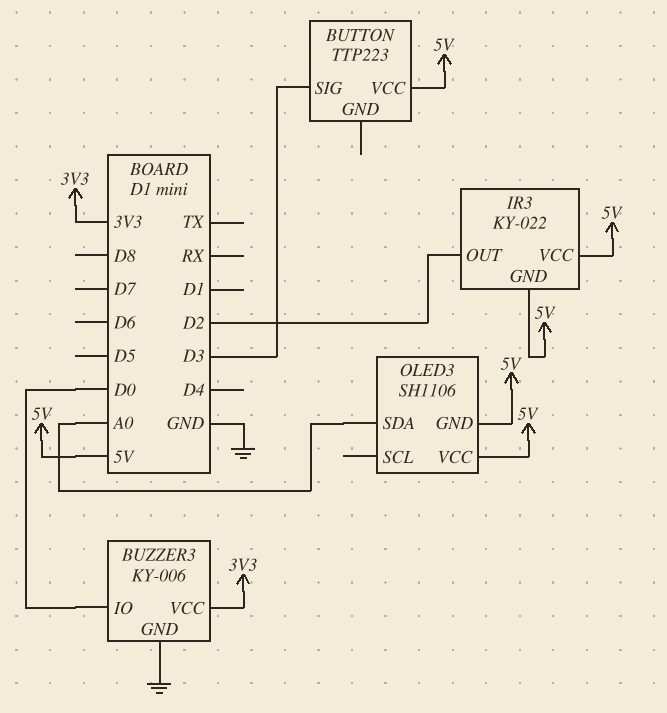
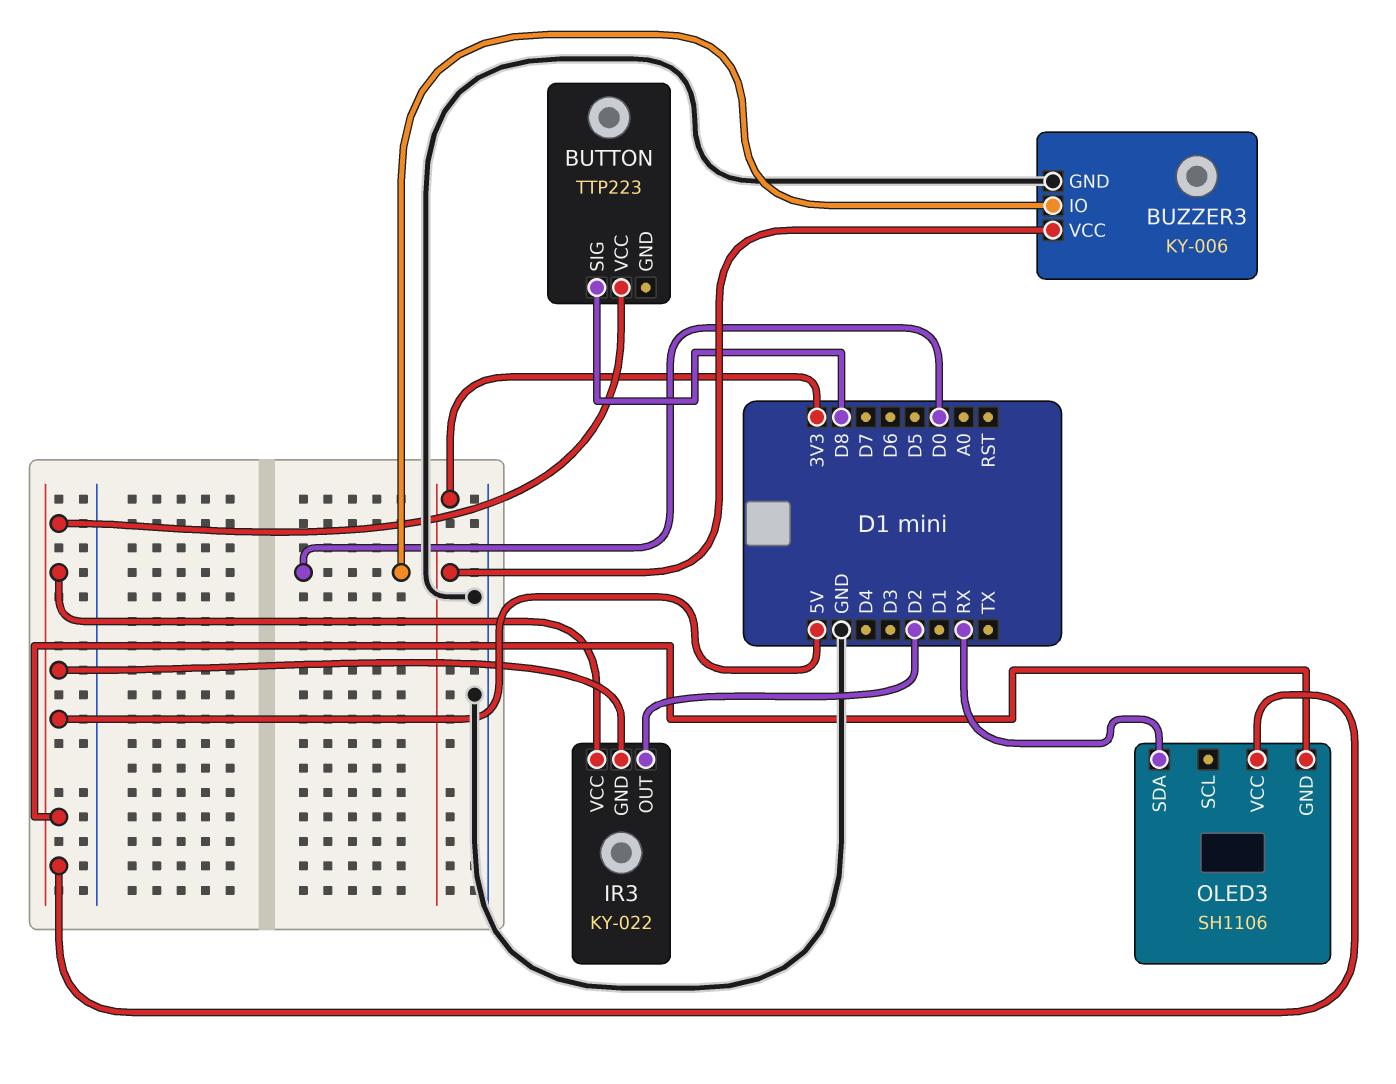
BUTTON pin SIG: D3 -> D8
OLED3 pin SDA: A0 -> RX

